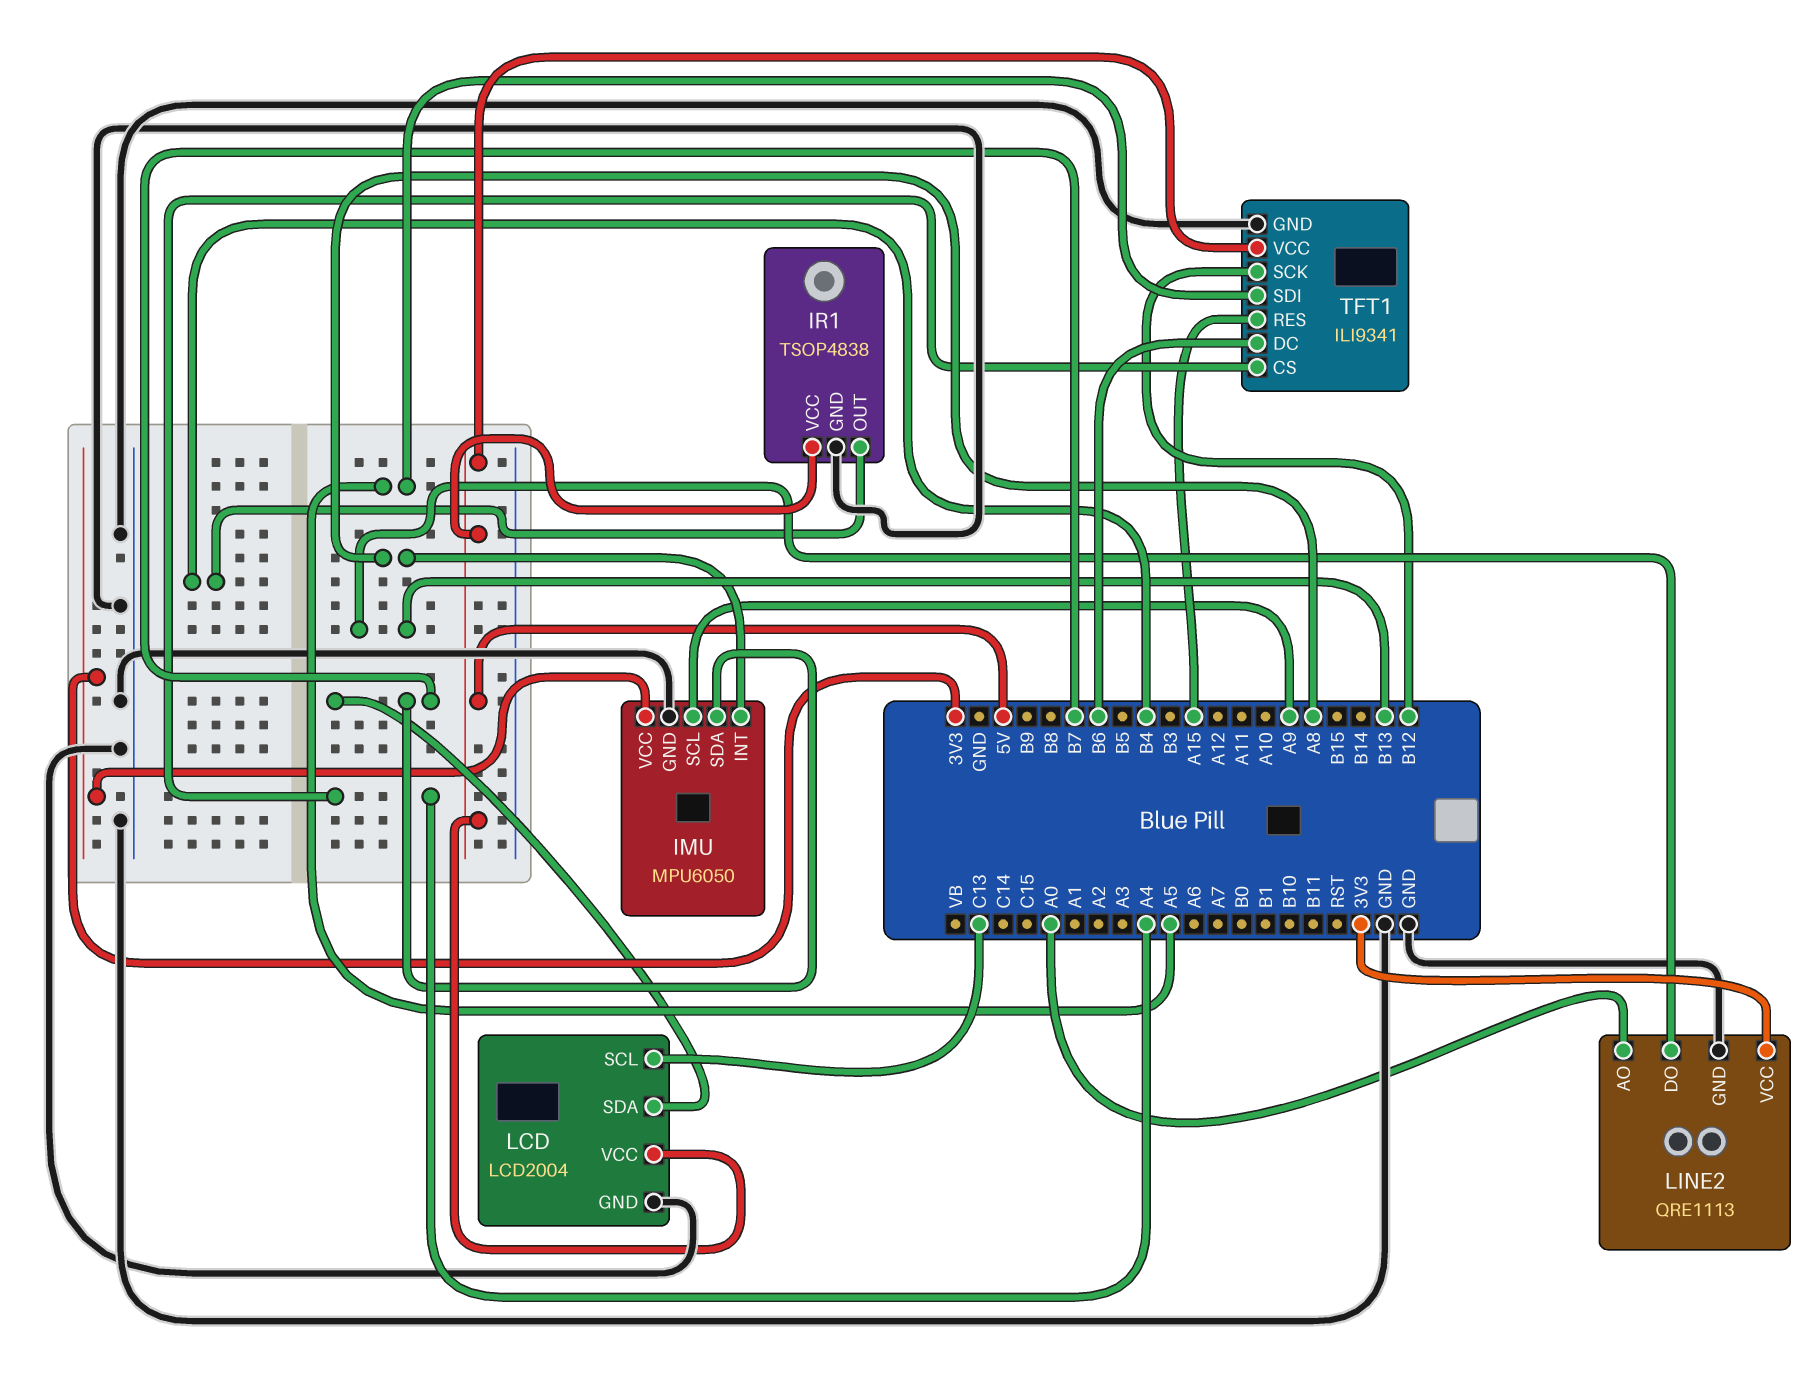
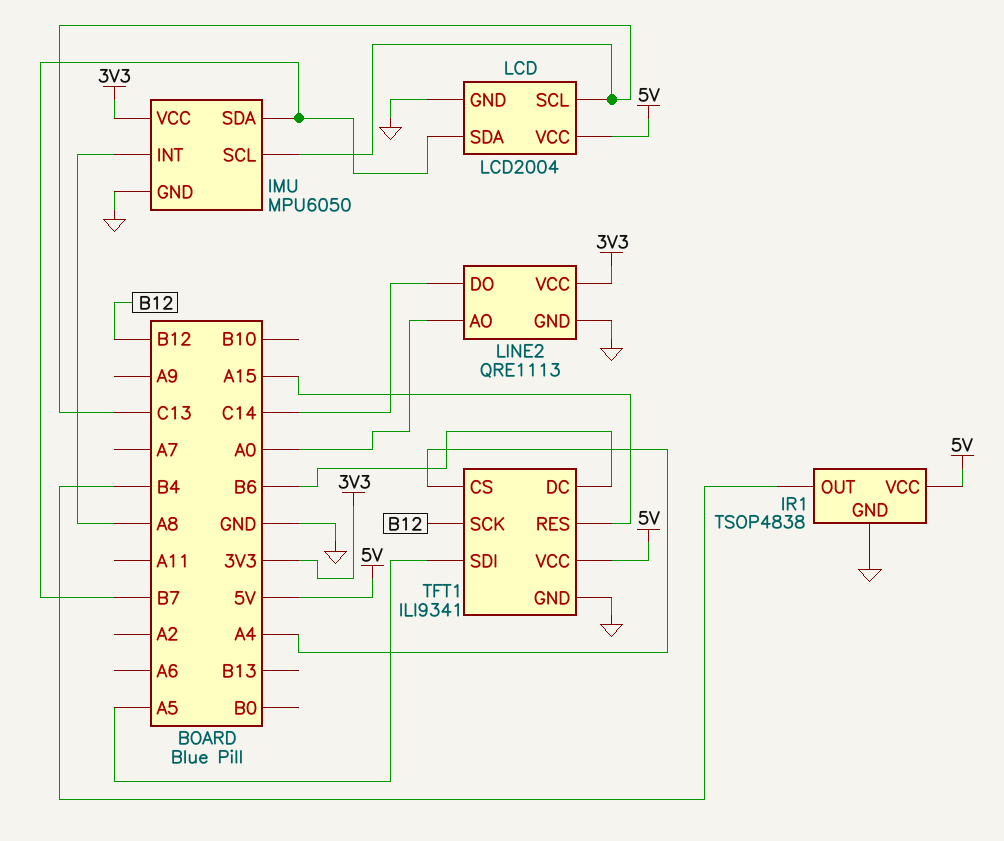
IMU pin SCL: A9 -> C13
LINE2 pin DO: B13 -> C14

